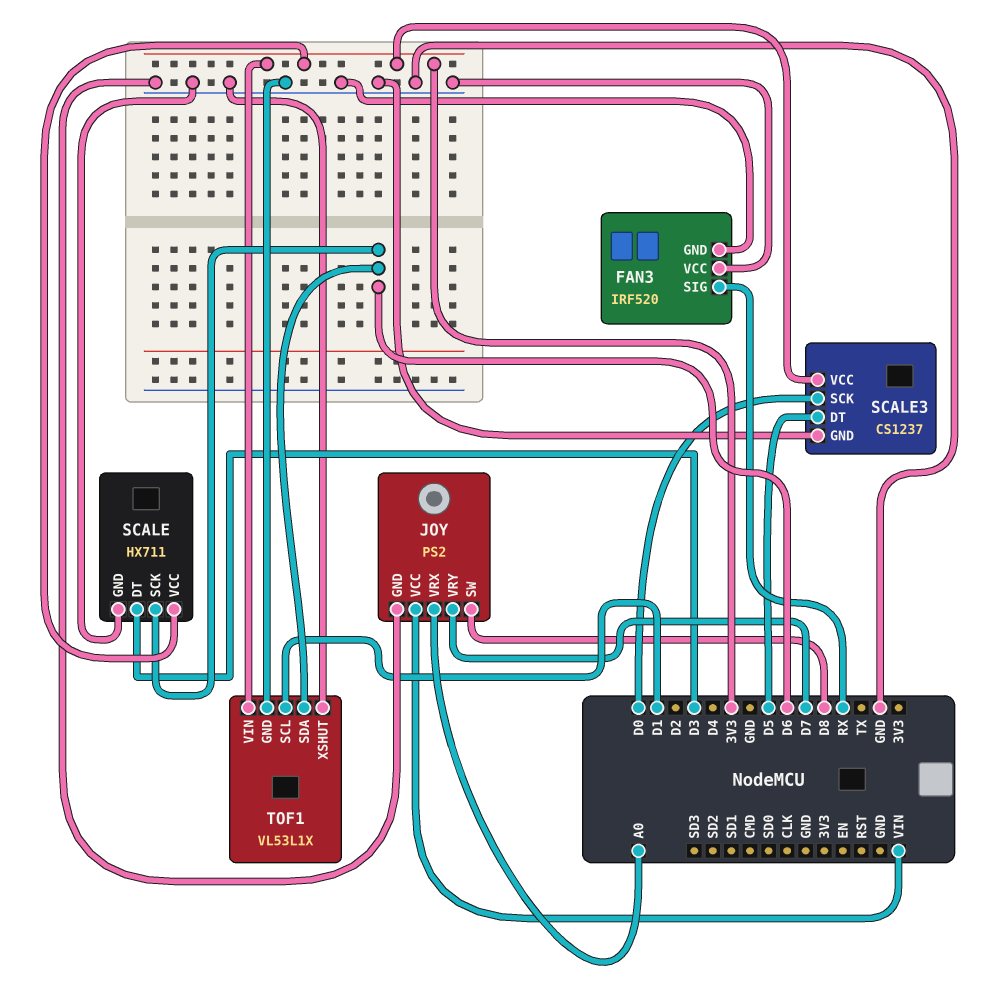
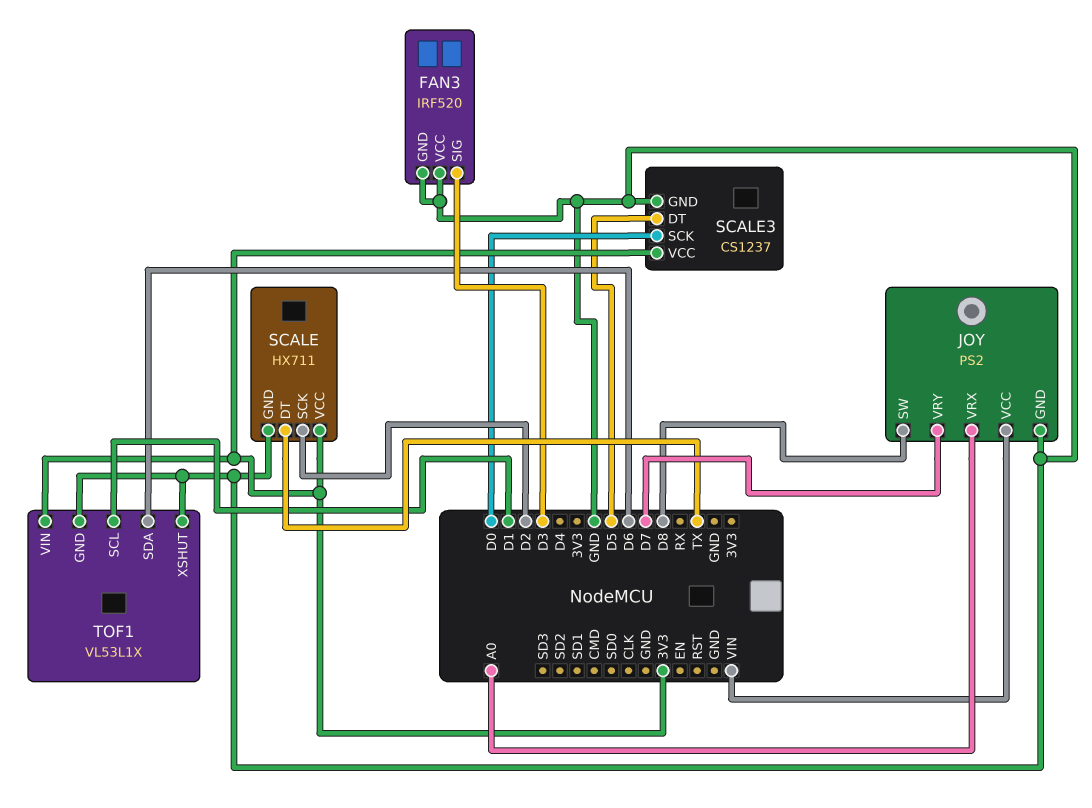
FAN3 pin SIG: RX -> D3
SCALE pin DT: D3 -> TX
SCALE pin SCK: D6 -> D2

